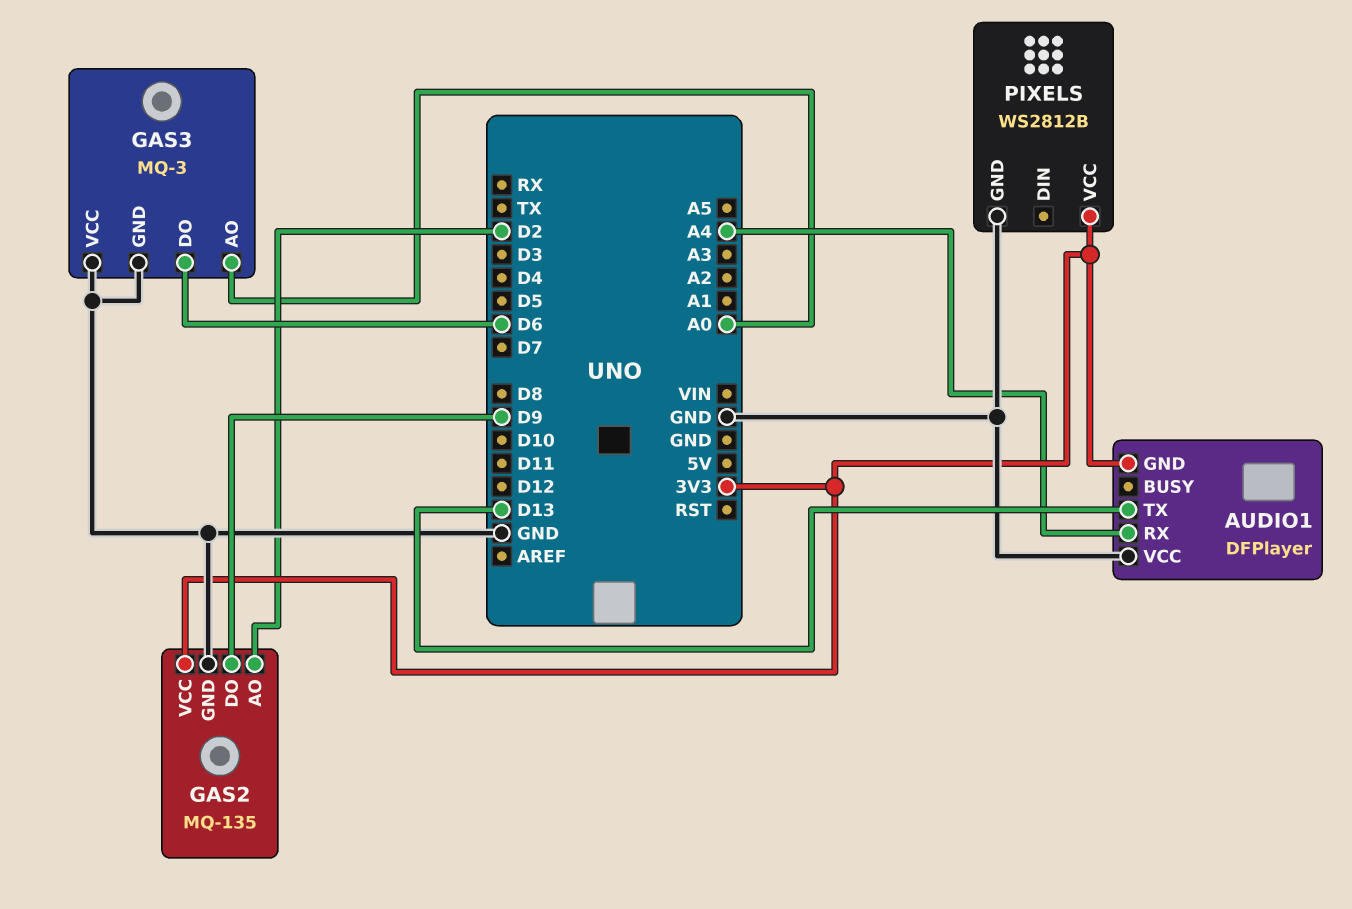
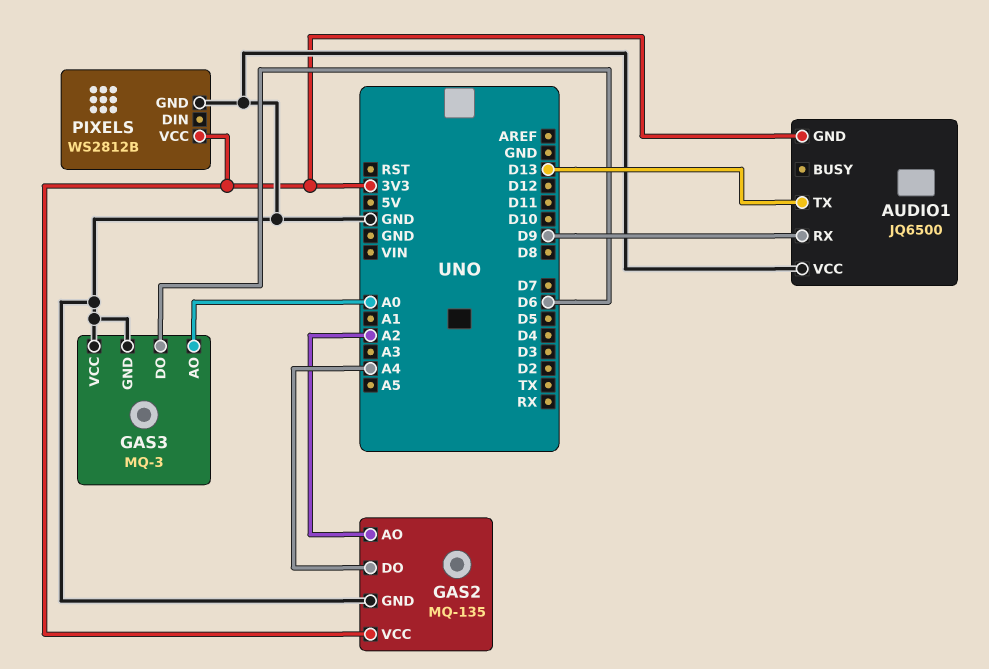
AUDIO1: DFPlayer -> JQ6500
AUDIO1 pin RX: A4 -> D9
GAS2 pin AO: D2 -> A2
GAS2 pin DO: D9 -> A4

